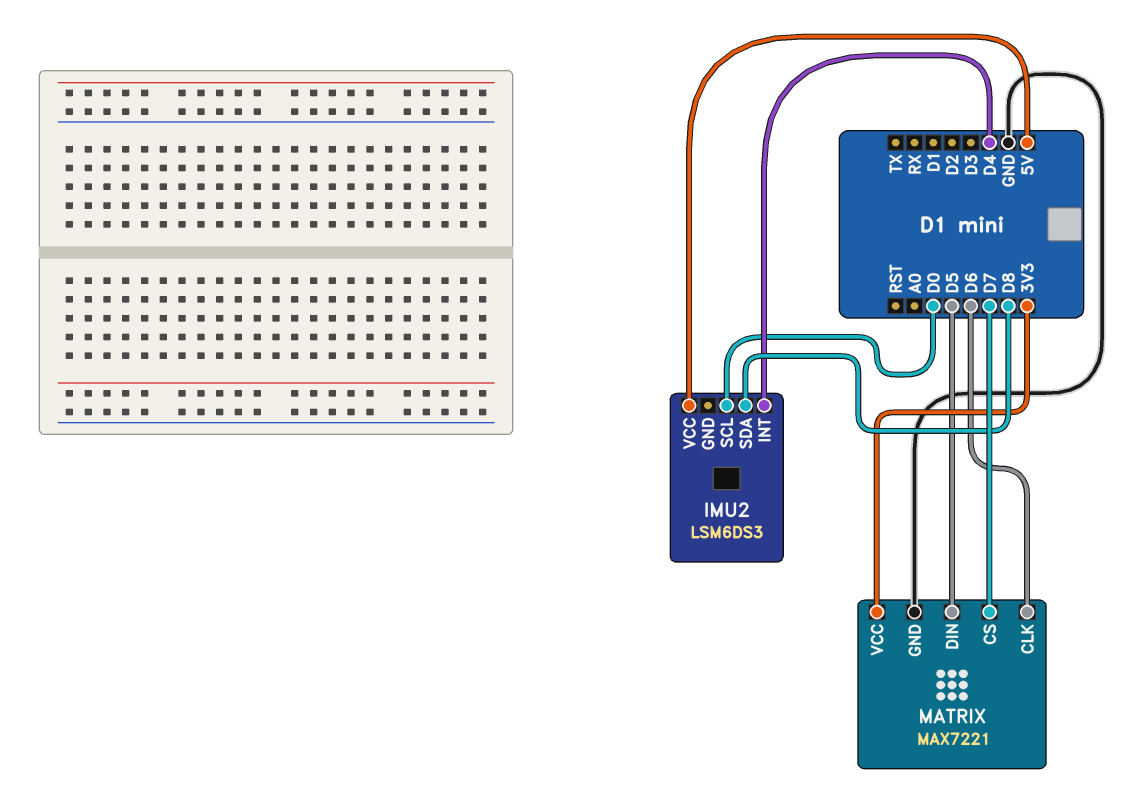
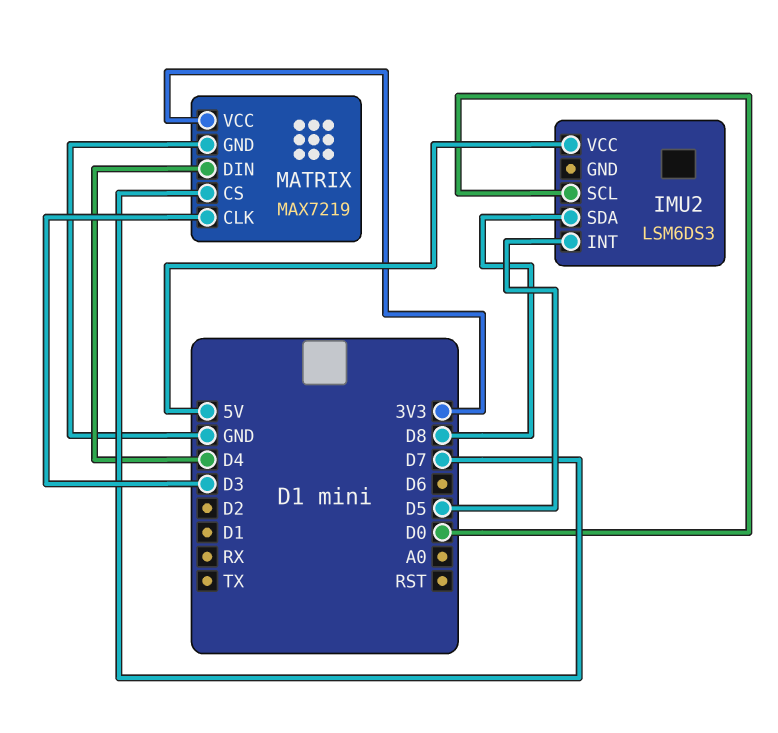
IMU2 pin INT: D4 -> D5
MATRIX: MAX7221 -> MAX7219
MATRIX pin CLK: D6 -> D3
MATRIX pin DIN: D5 -> D4

